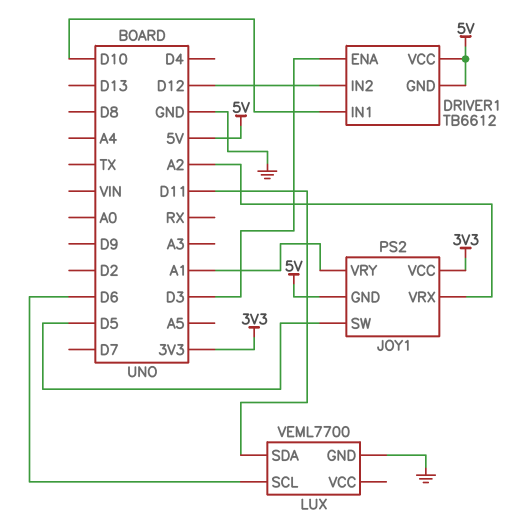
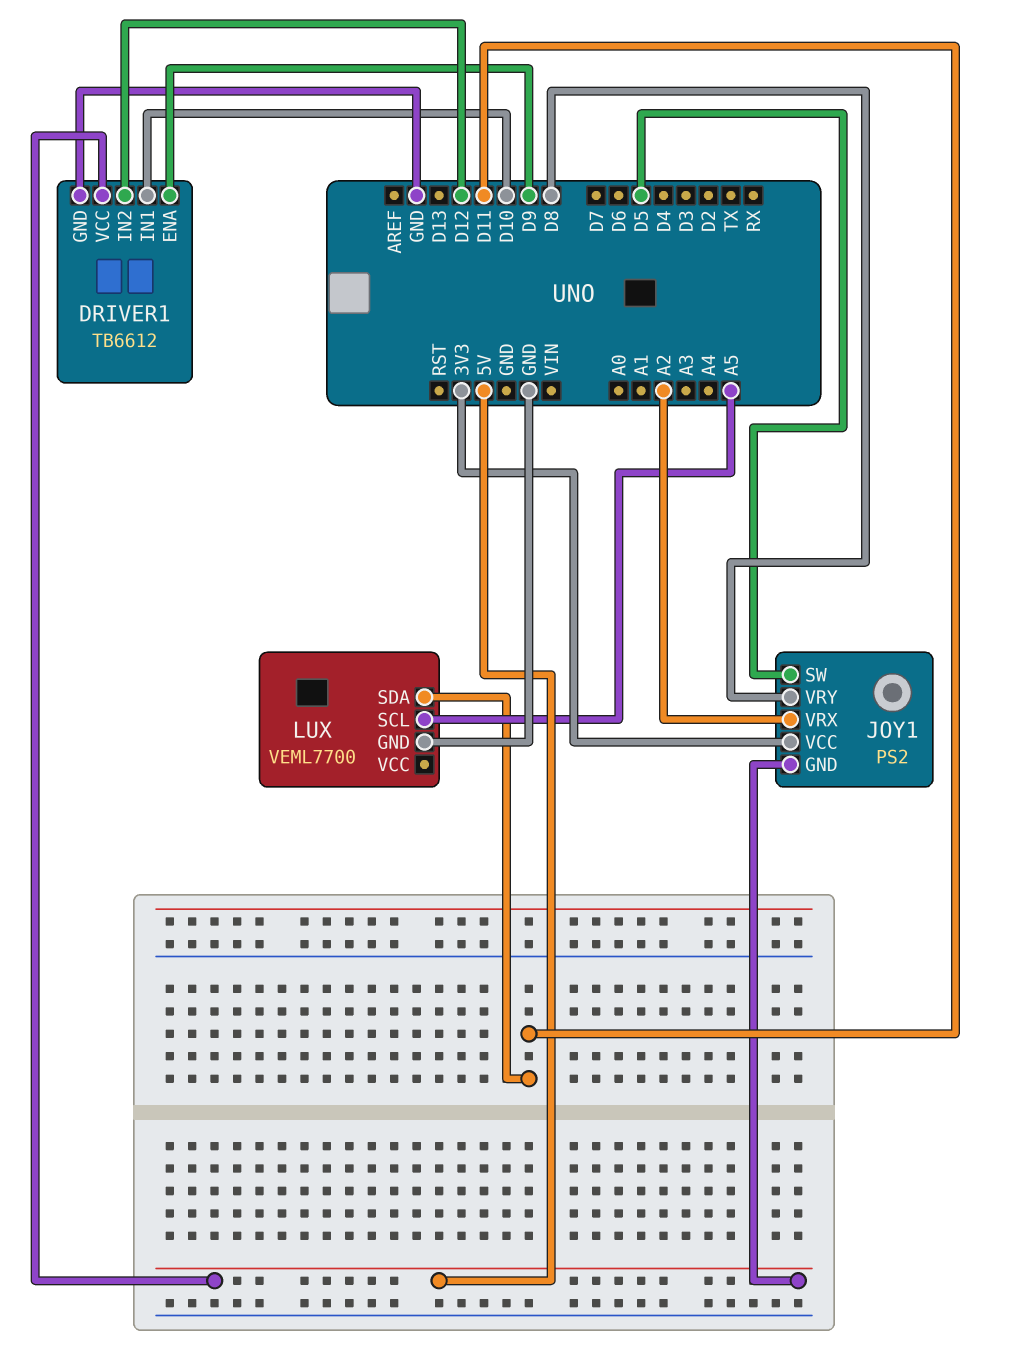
DRIVER1 pin ENA: D3 -> D9
DRIVER1 pin GND: 5V -> GND
JOY1 pin VRY: A1 -> D8
LUX pin SCL: D6 -> A5

